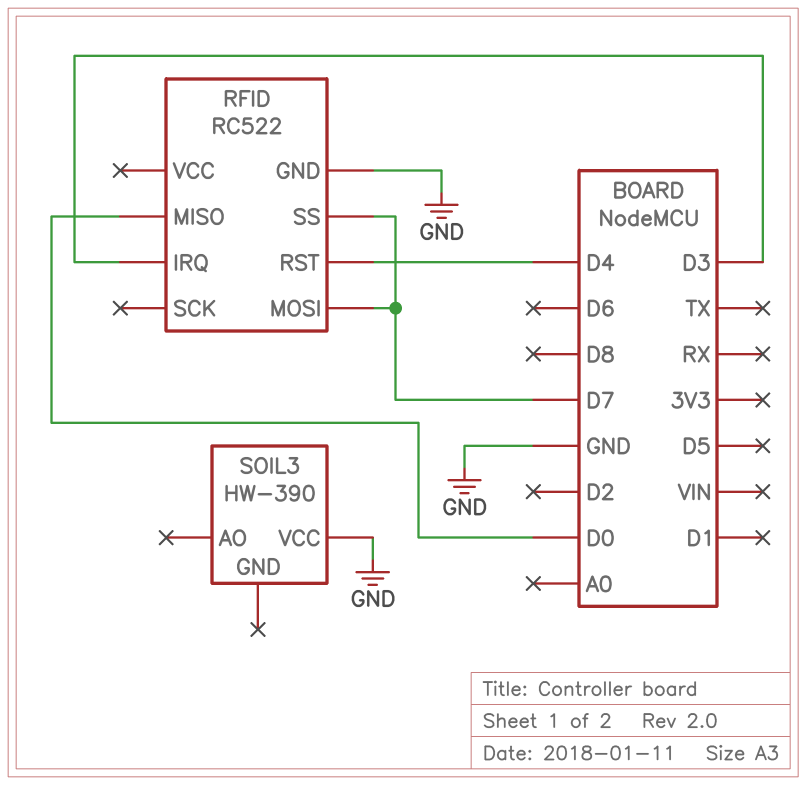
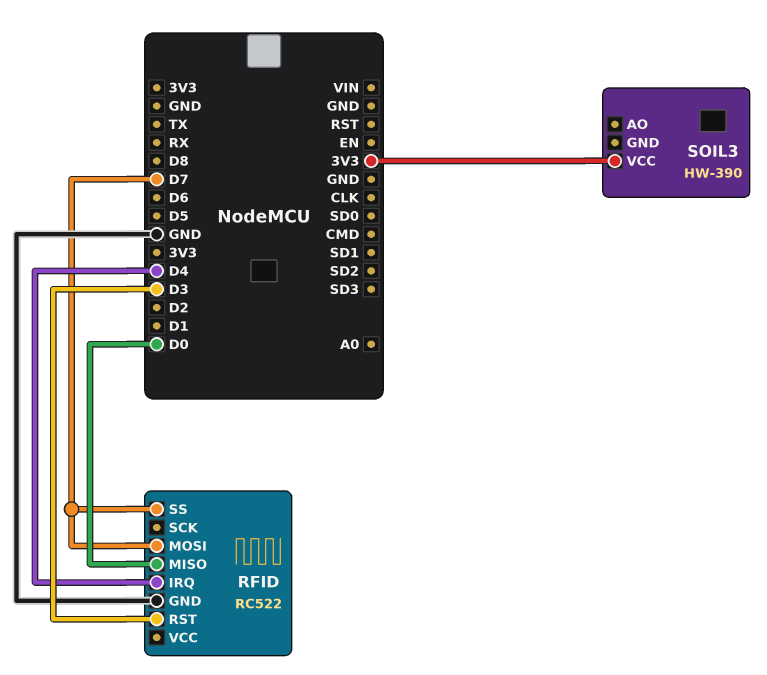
RFID pin IRQ: D3 -> D4
RFID pin RST: D4 -> D3
SOIL3 pin VCC: GND -> 3V3

